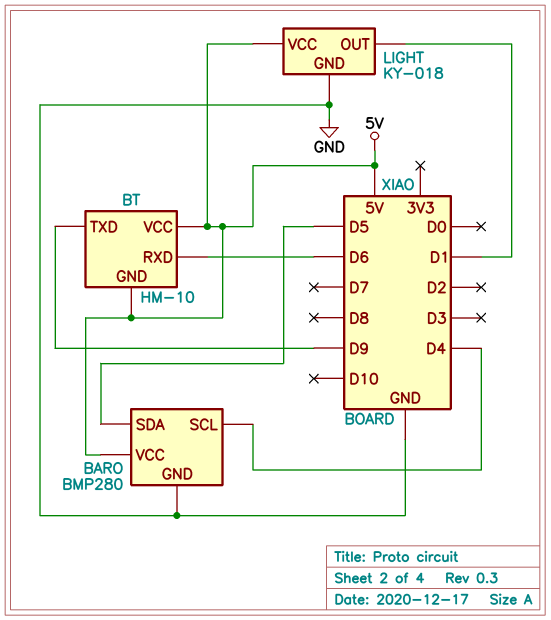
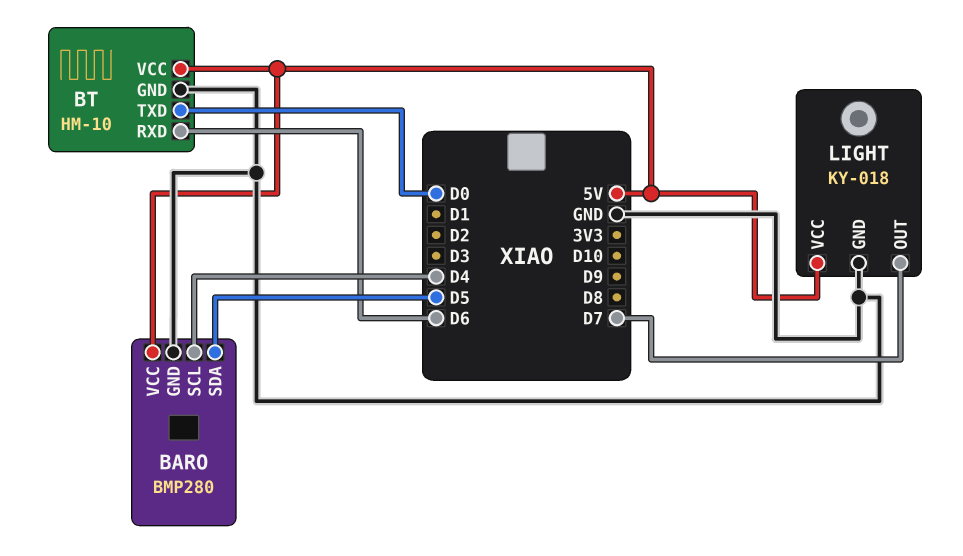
BT pin GND: 5V -> GND
BT pin TXD: D9 -> D0
LIGHT pin OUT: D1 -> D7

